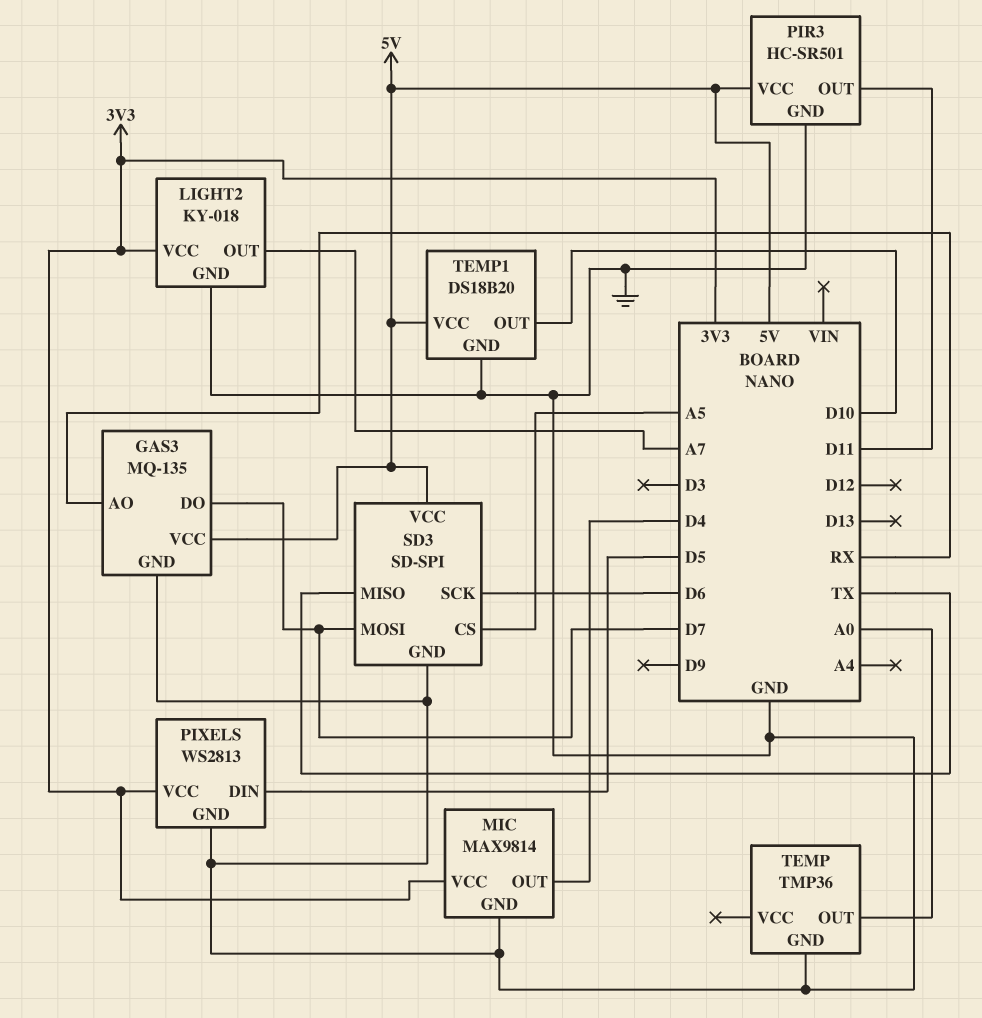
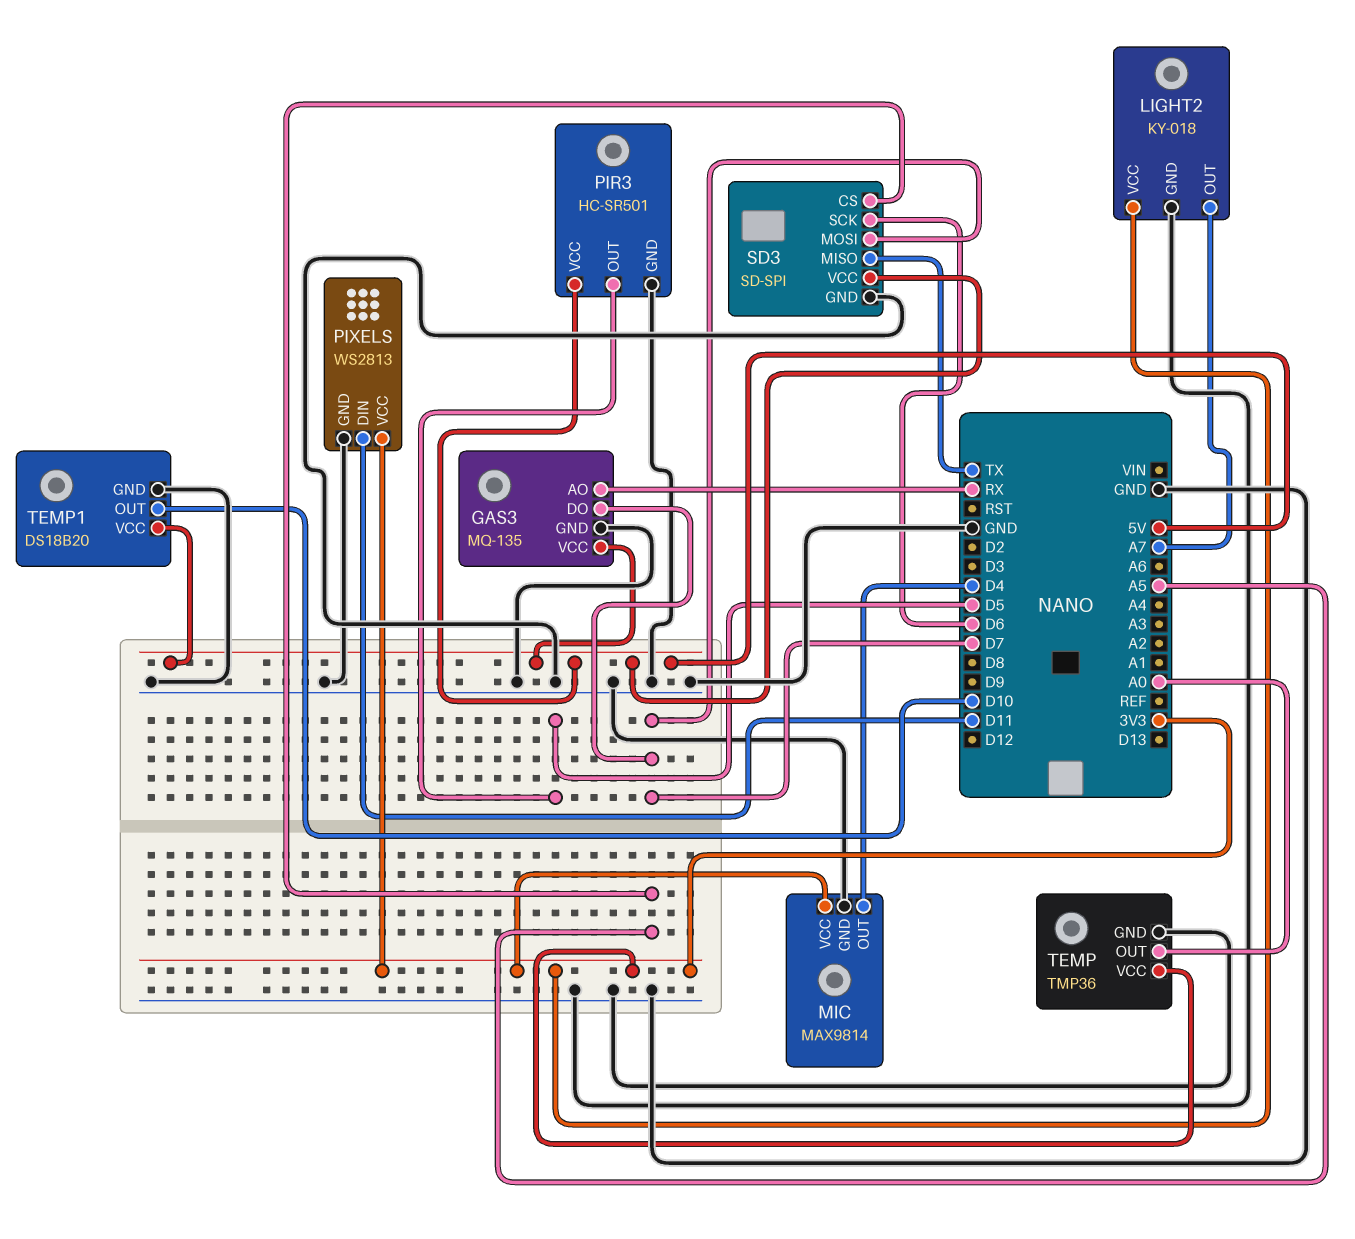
PIR3 pin OUT: D11 -> D5
PIXELS pin DIN: D5 -> D11
TEMP pin VCC: none -> 3V3

